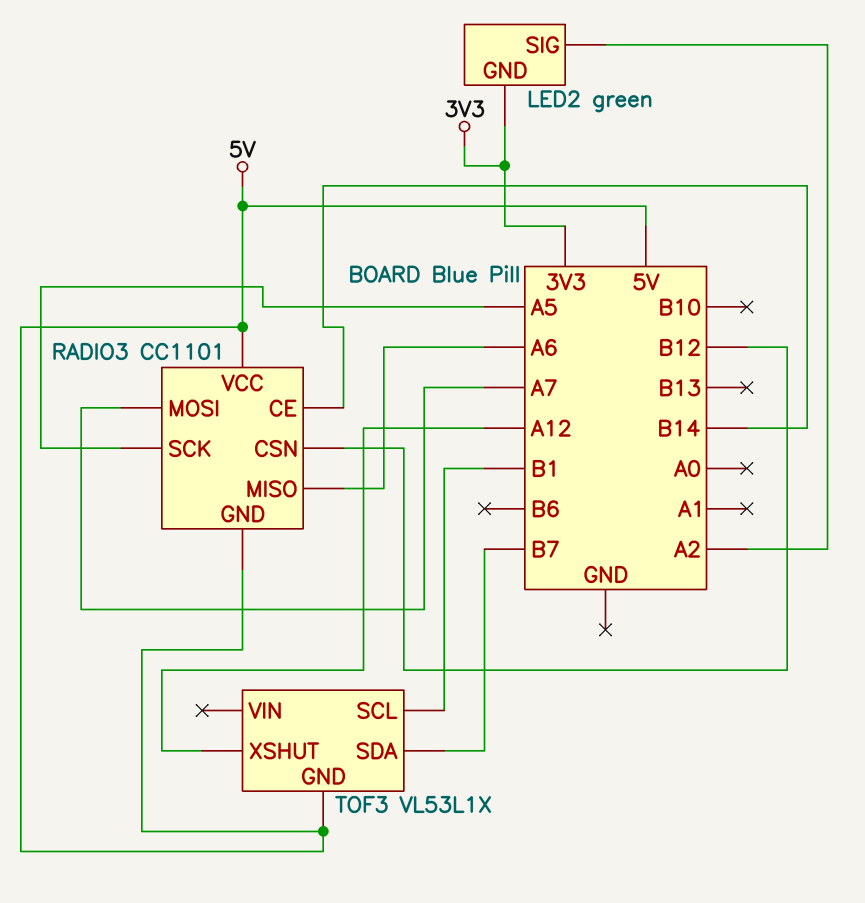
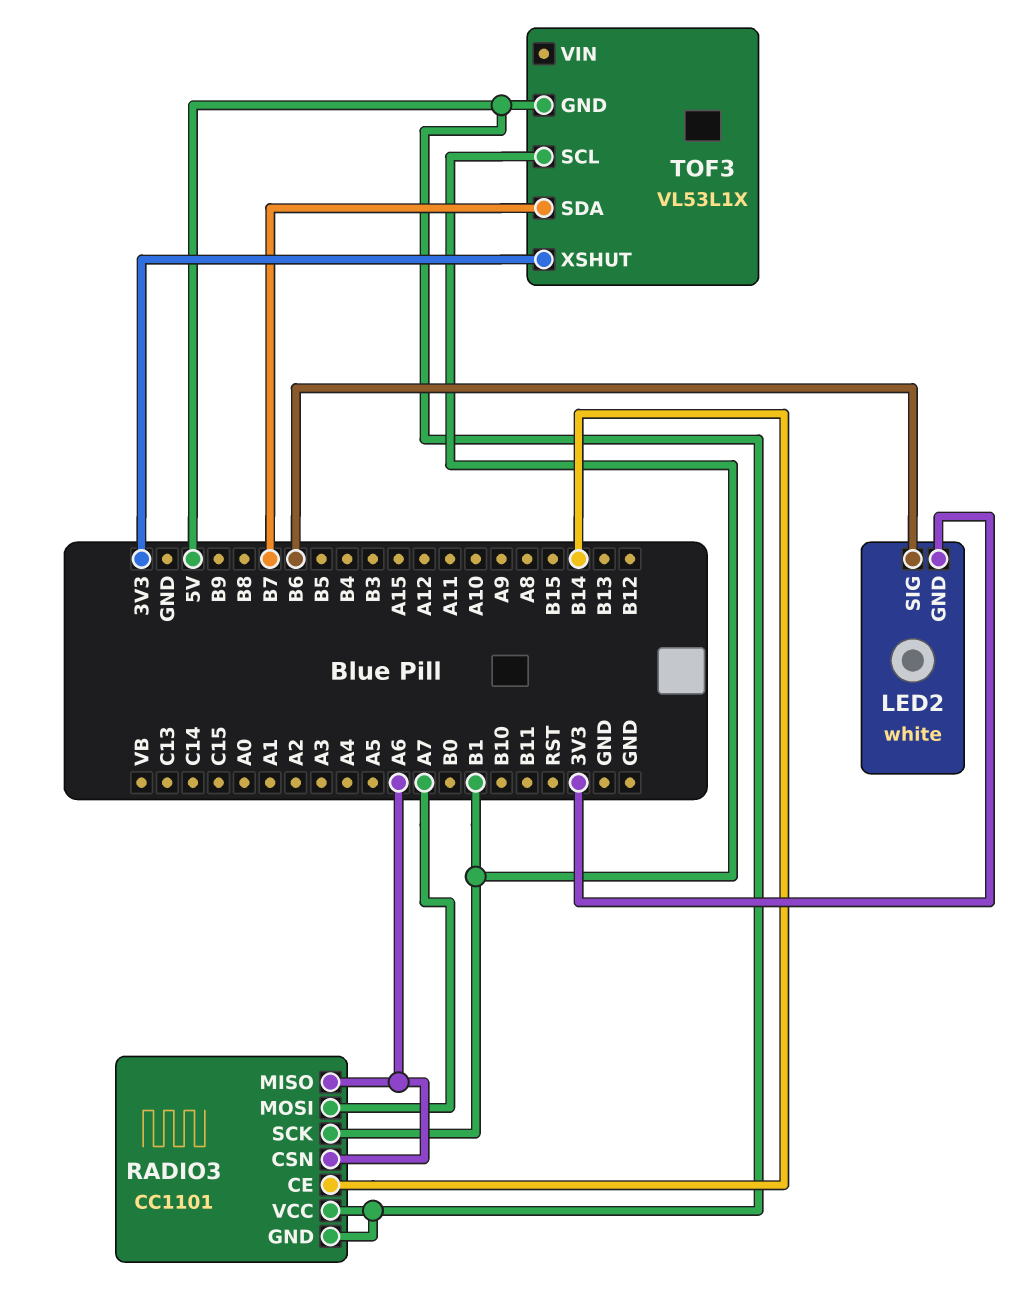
LED2: green -> white
LED2 pin SIG: A2 -> B6
RADIO3 pin CSN: B12 -> A6
RADIO3 pin SCK: A5 -> B1
TOF3 pin XSHUT: A12 -> 3V3

